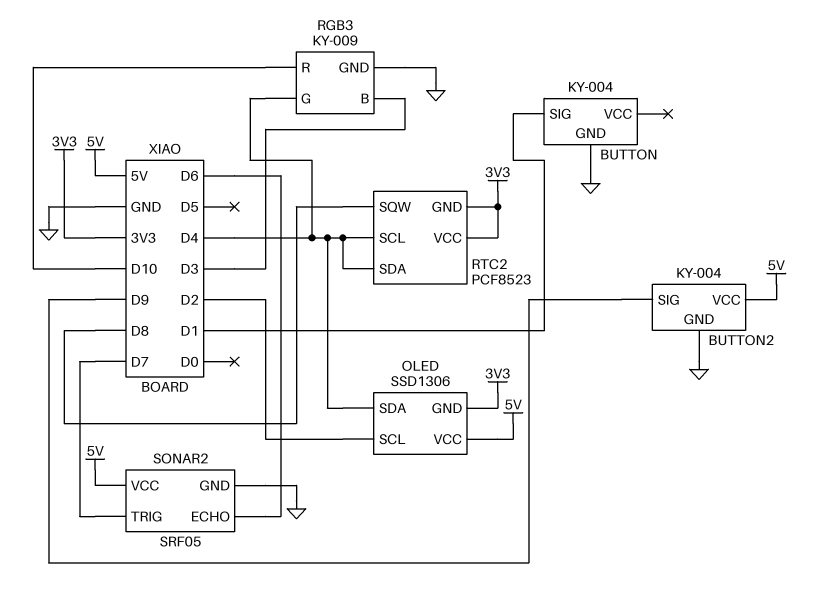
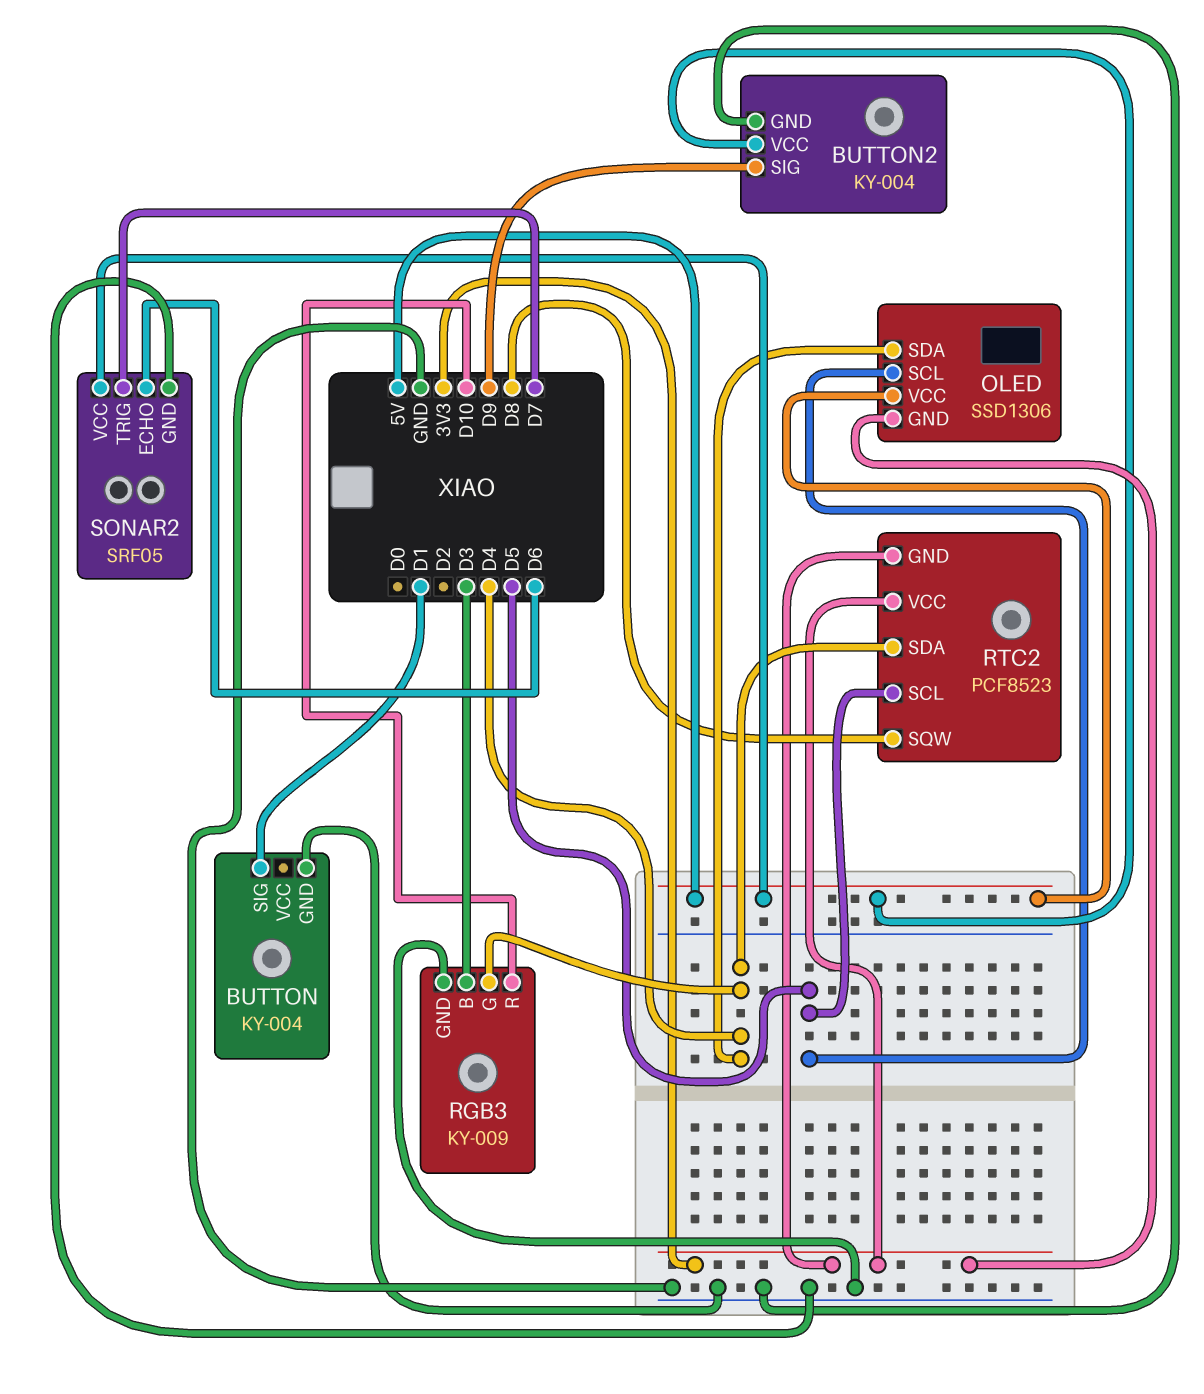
OLED pin SCL: D2 -> D5
RTC2 pin SCL: D4 -> D5

